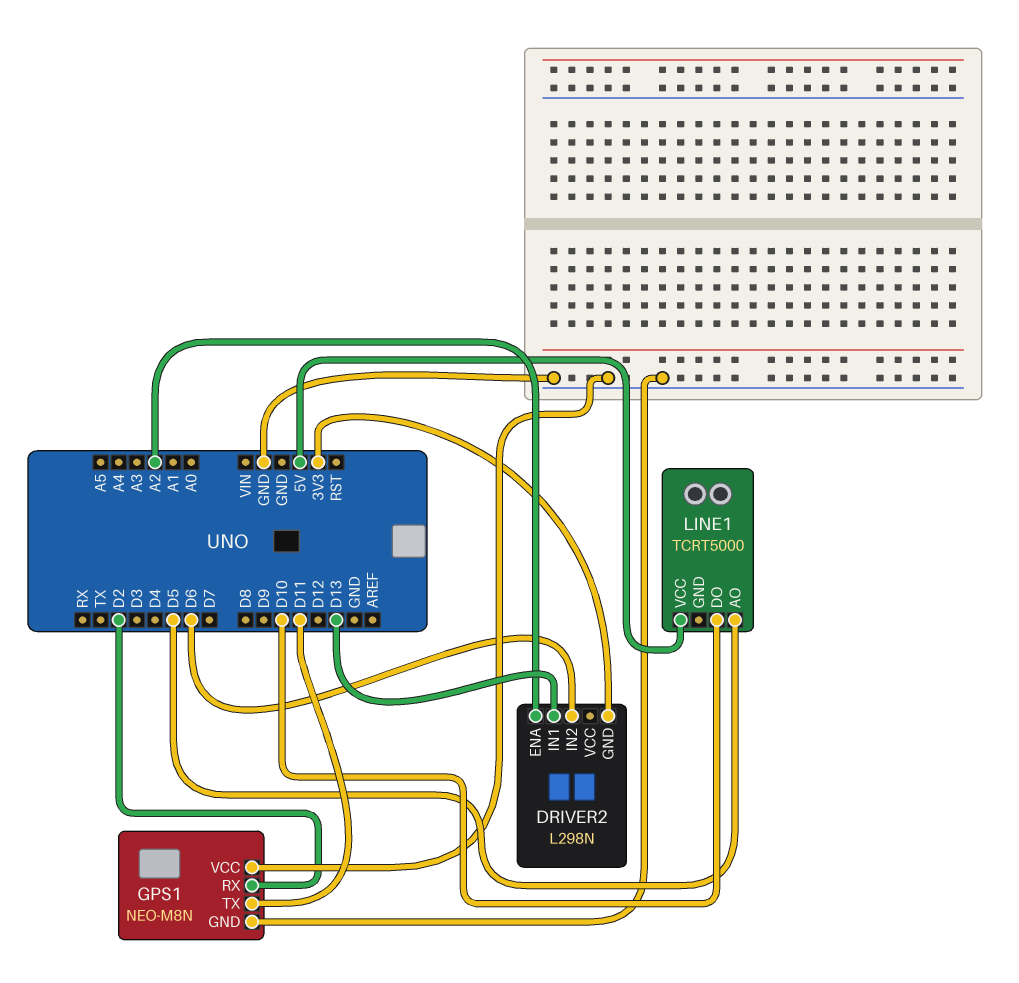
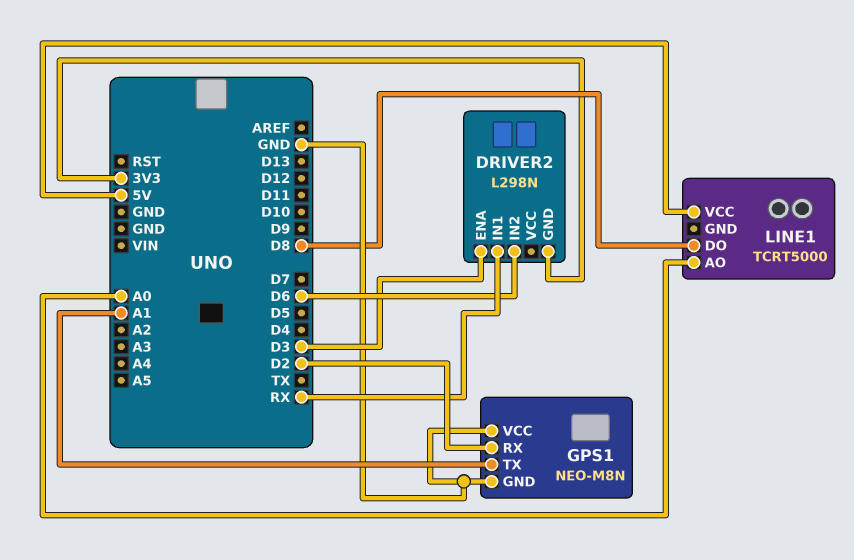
DRIVER2 pin ENA: A2 -> D3
DRIVER2 pin IN1: D13 -> RX
GPS1 pin TX: D11 -> A1
LINE1 pin AO: D5 -> A0
LINE1 pin DO: D10 -> D8

